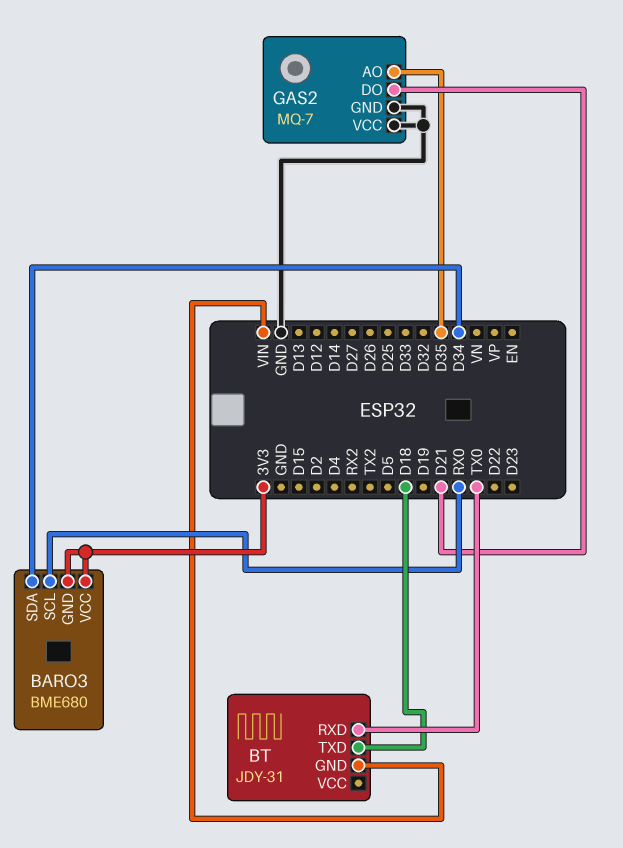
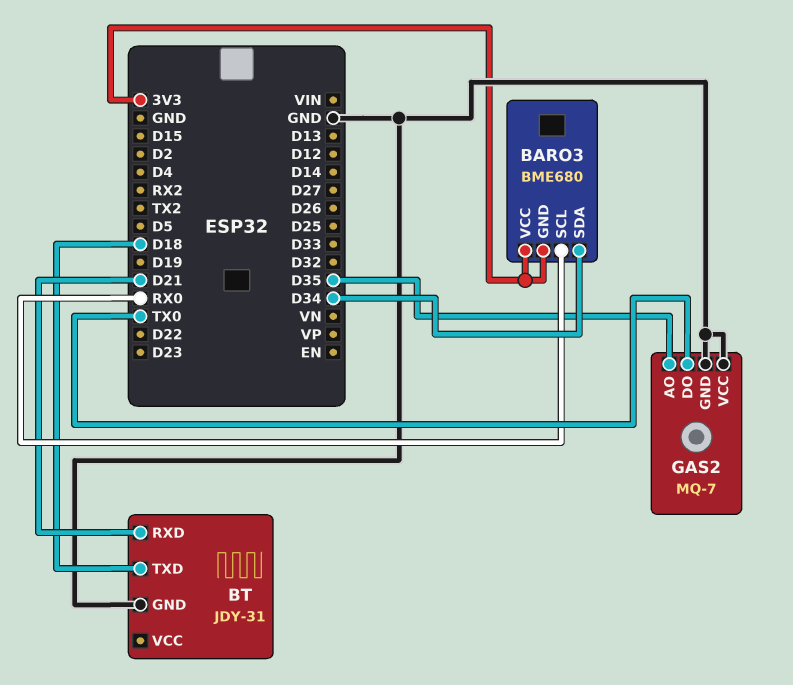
BT pin GND: VIN -> GND
BT pin RXD: TX0 -> D21
GAS2 pin DO: D21 -> TX0

